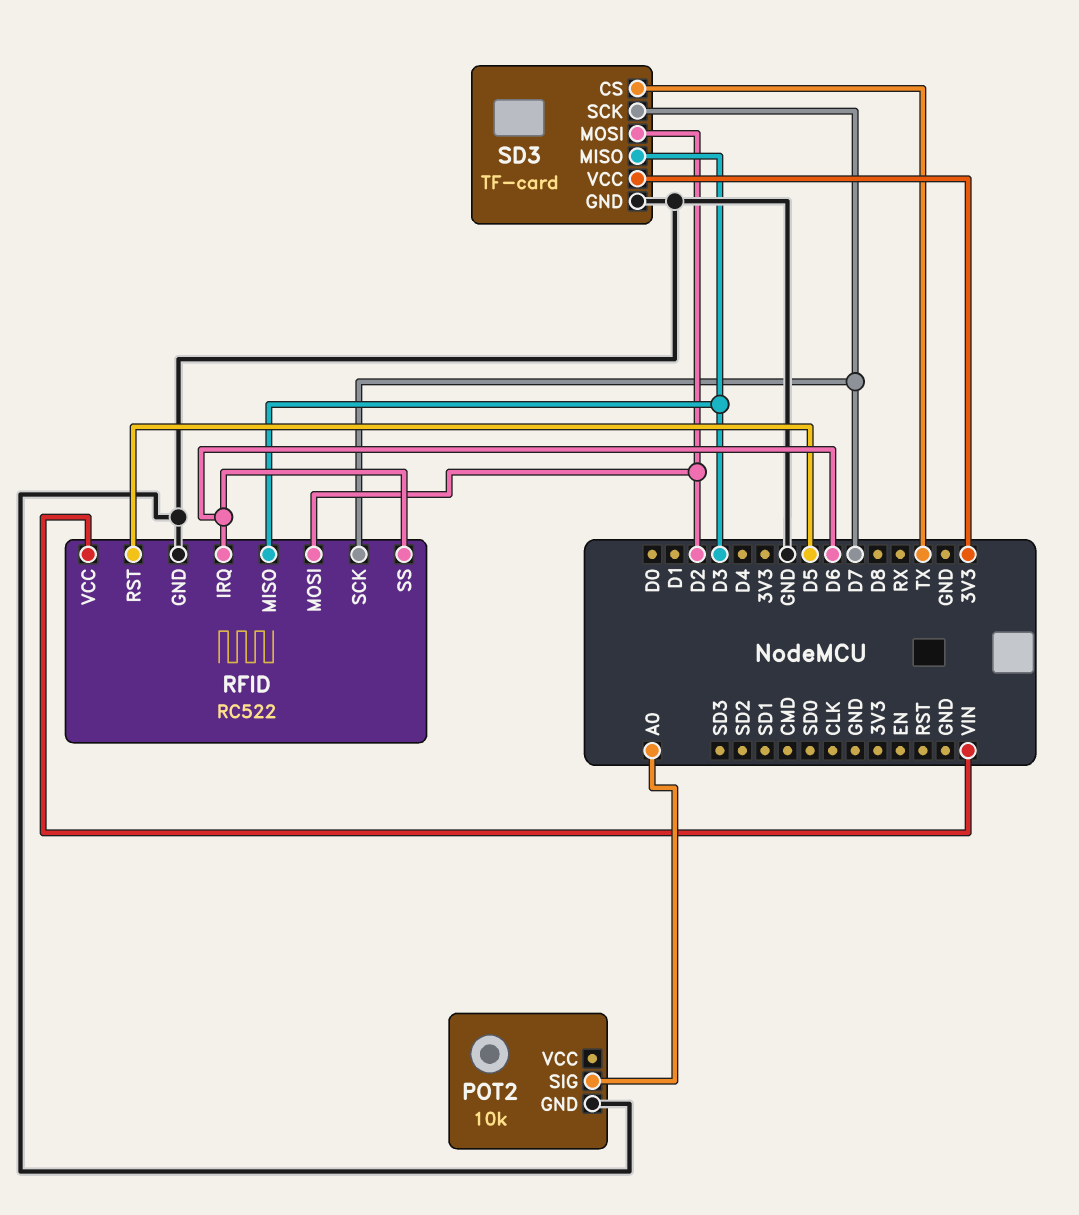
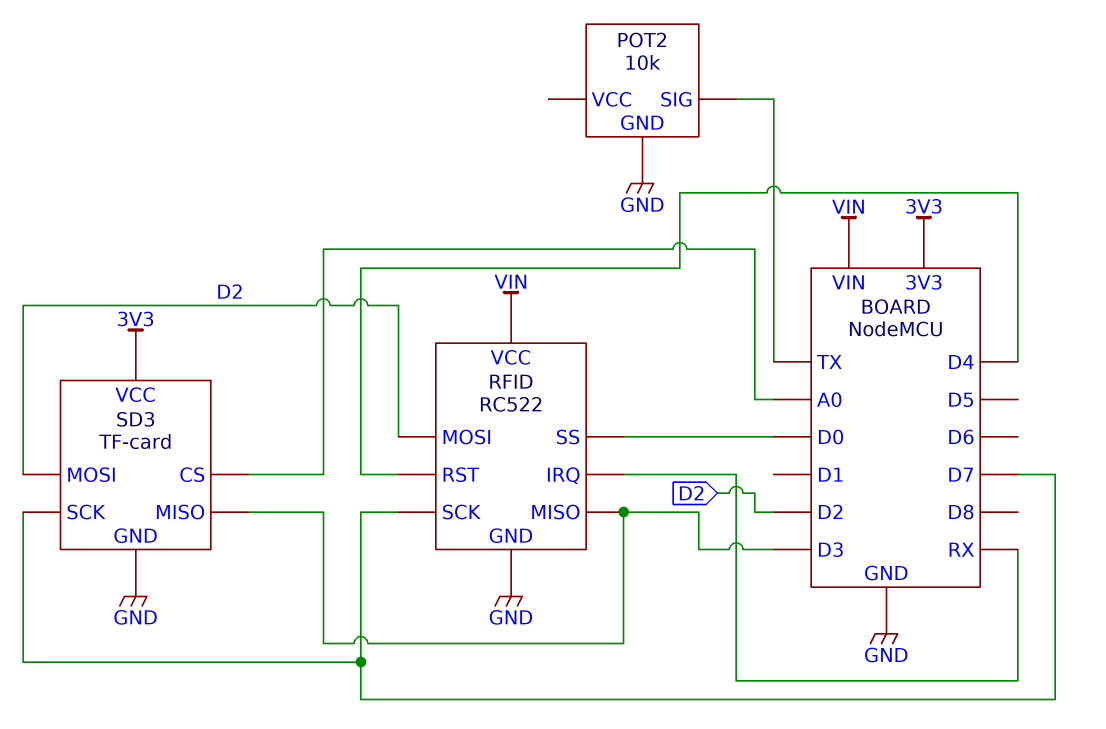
POT2 pin SIG: A0 -> TX
RFID pin IRQ: D6 -> RX
RFID pin RST: D5 -> D4
RFID pin SS: D6 -> D0
SD3 pin CS: TX -> A0

